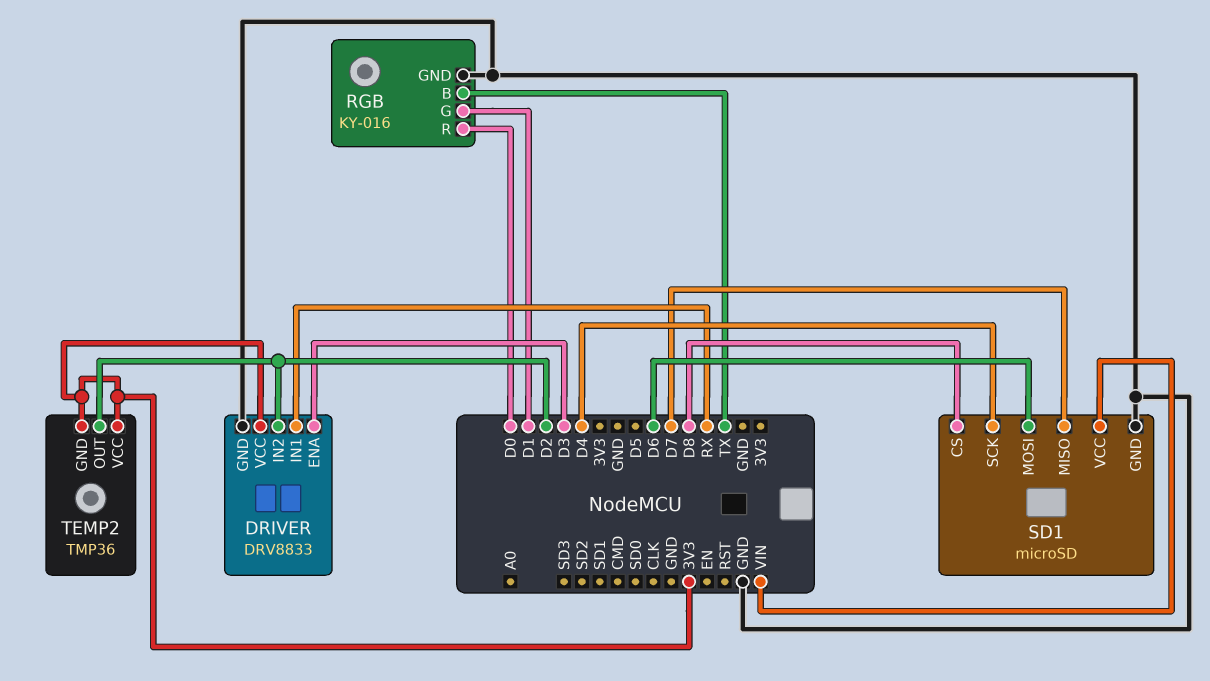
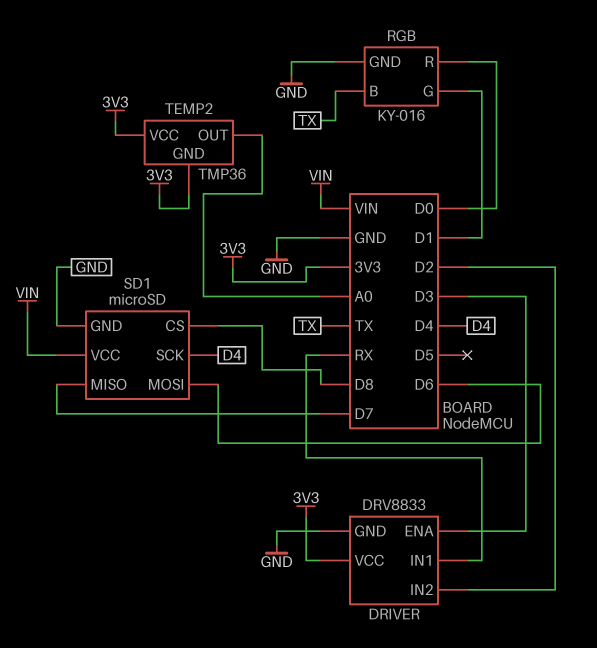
TEMP2 pin OUT: D2 -> A0

